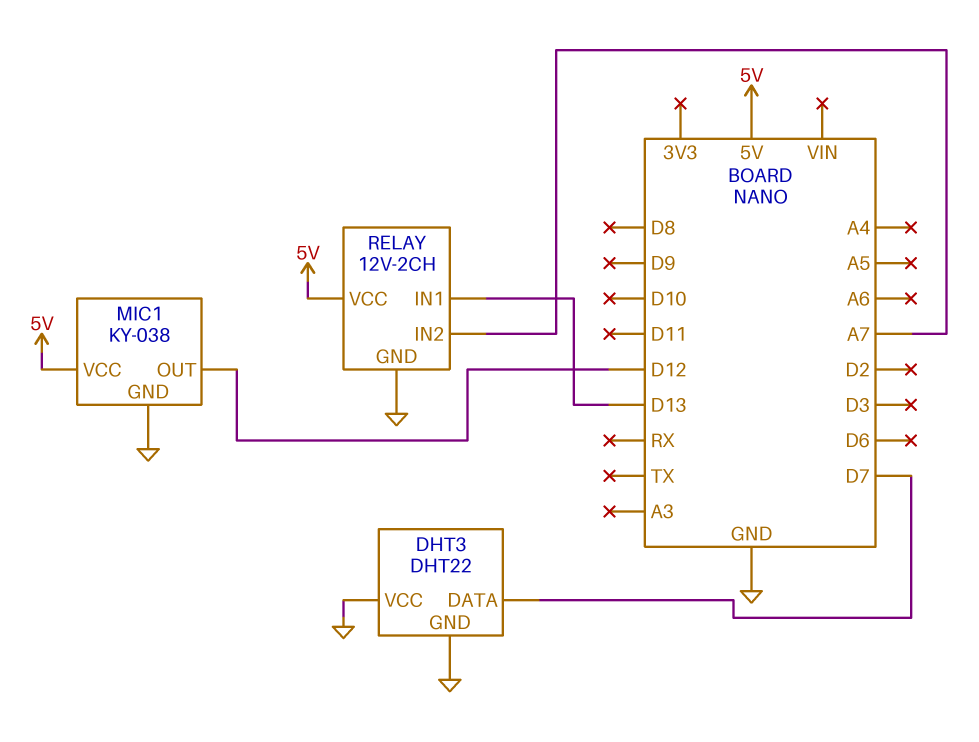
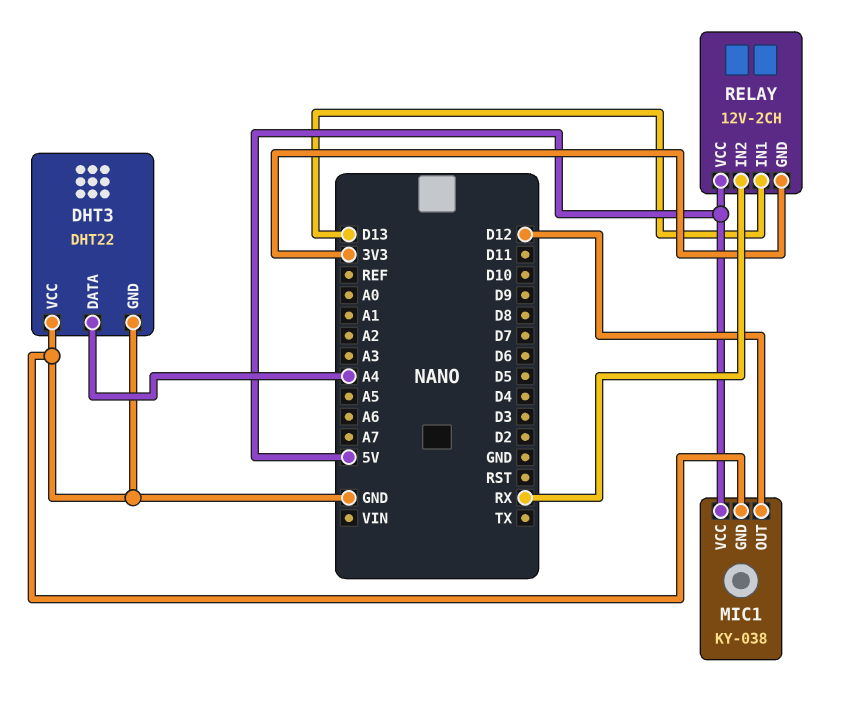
DHT3 pin DATA: D7 -> A4
RELAY pin GND: GND -> 3V3
RELAY pin IN2: A7 -> RX

